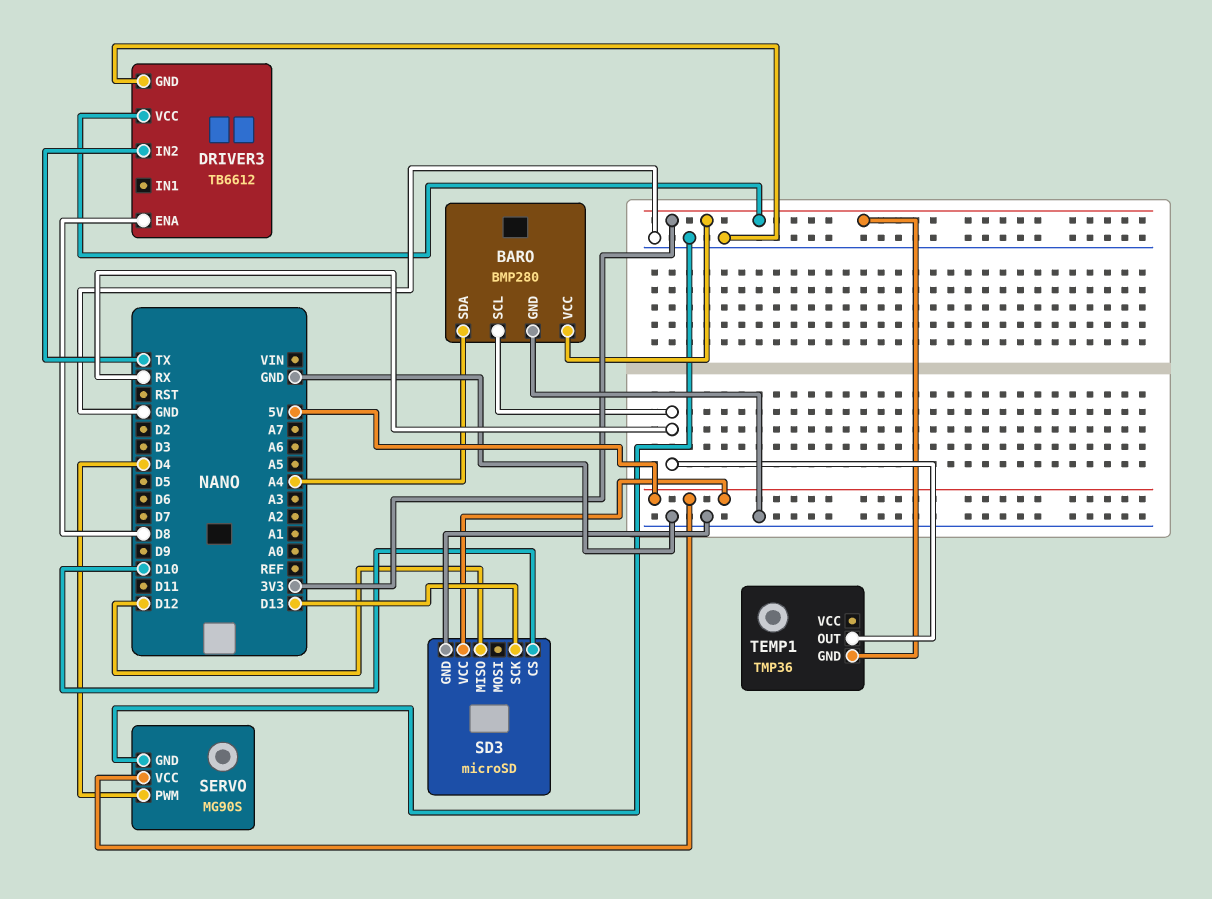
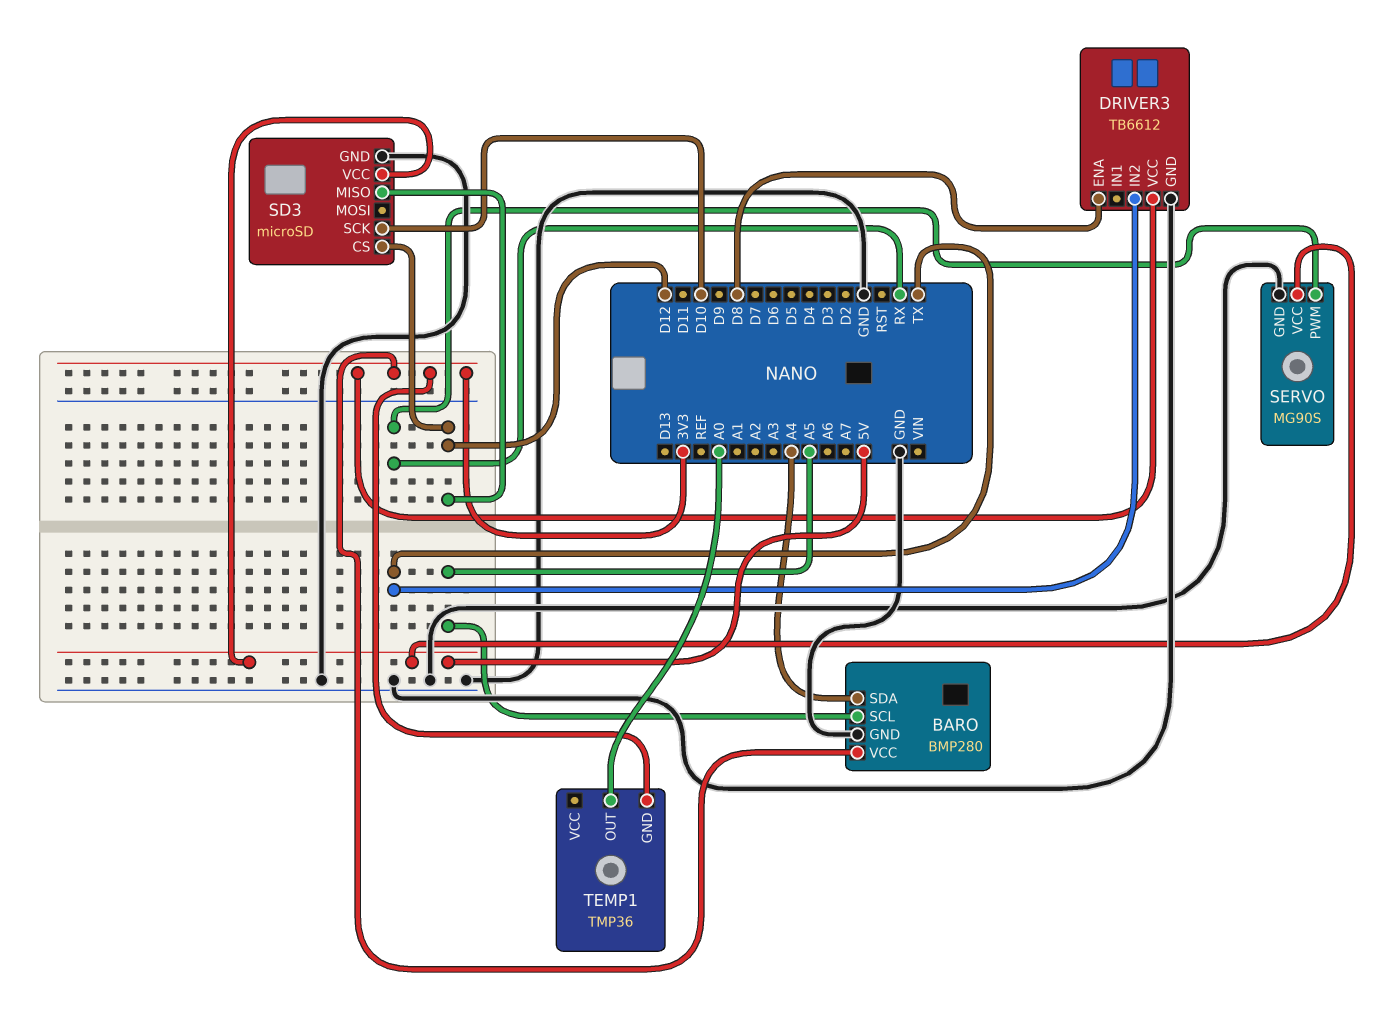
BARO pin SCL: RX -> A5
SD3 pin CS: D10 -> D12
SD3 pin SCK: D13 -> D10
SERVO pin PWM: D4 -> RX
TEMP1 pin OUT: RX -> A0

